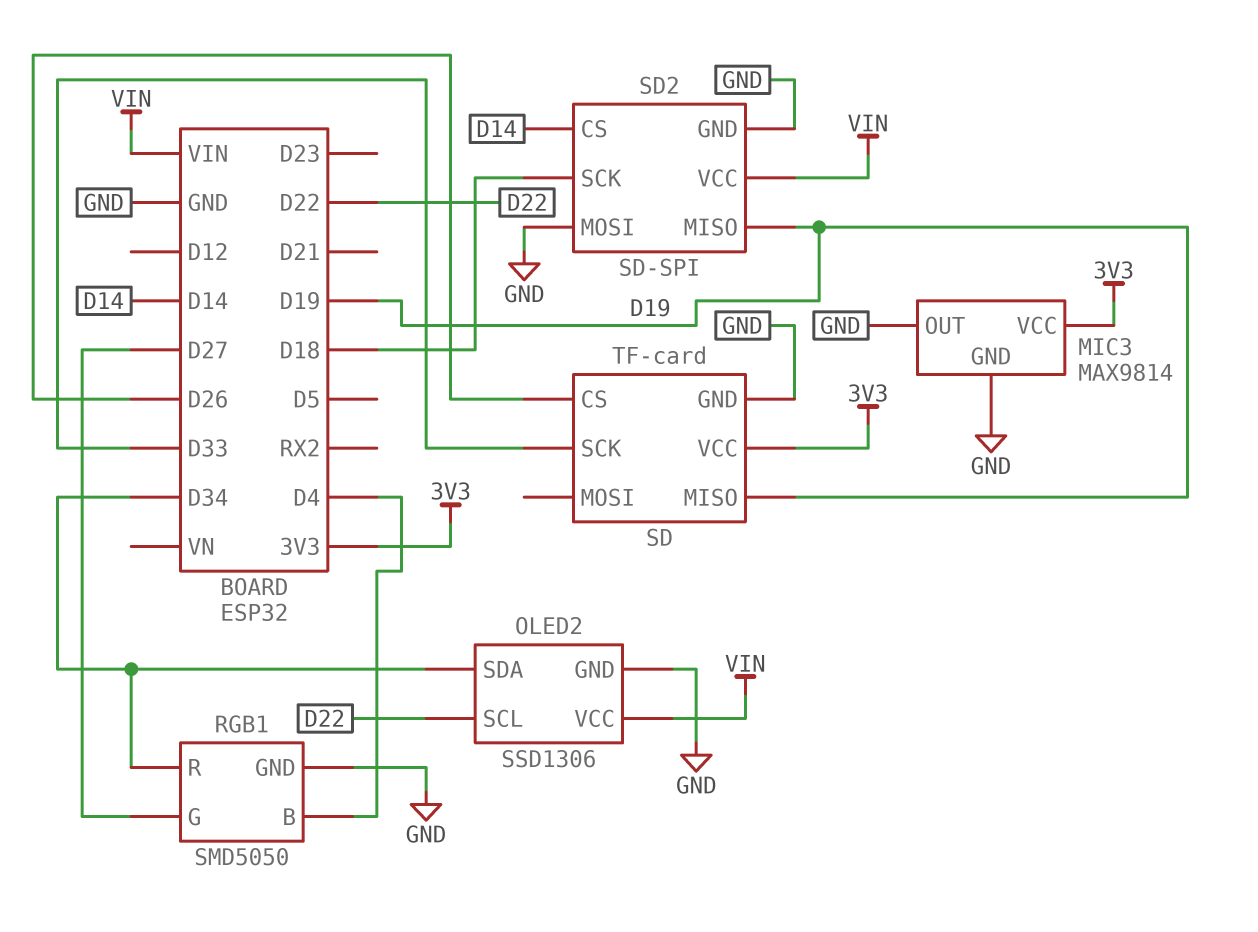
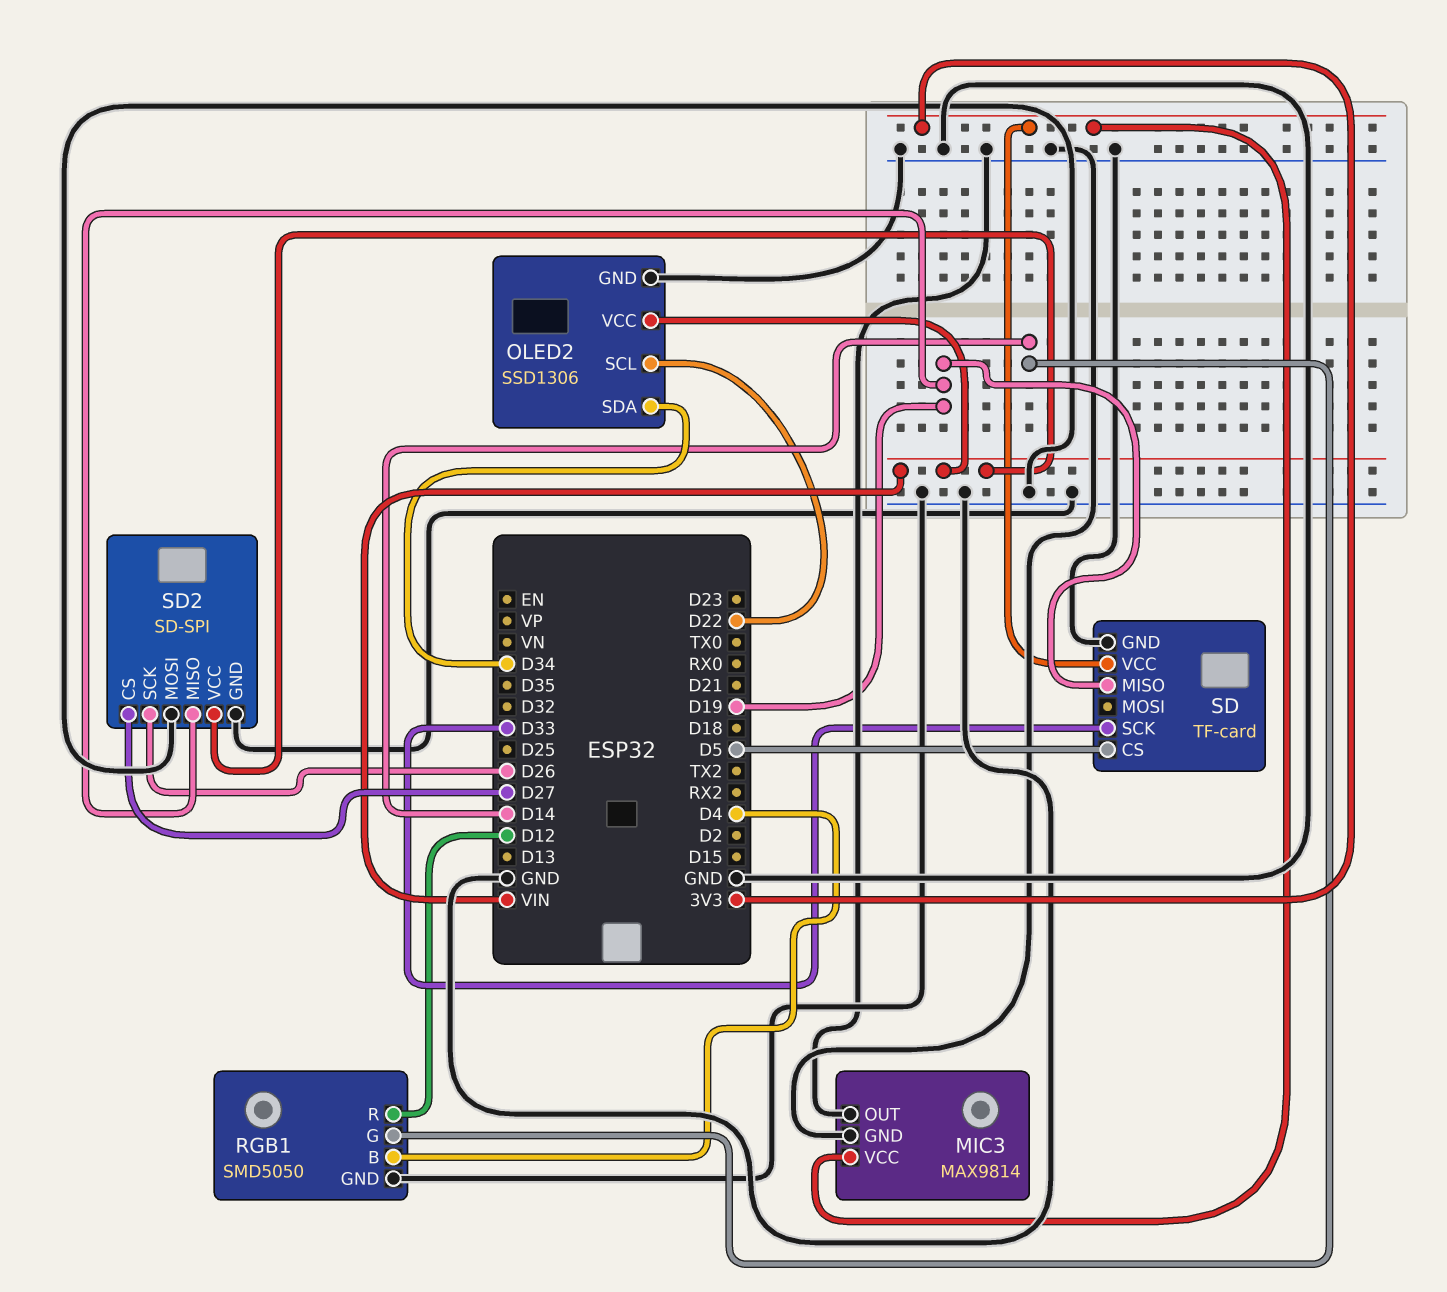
RGB1 pin G: D27 -> D14
RGB1 pin R: D34 -> D12
SD pin CS: D26 -> D5
SD2 pin CS: D14 -> D27
SD2 pin SCK: D18 -> D26

